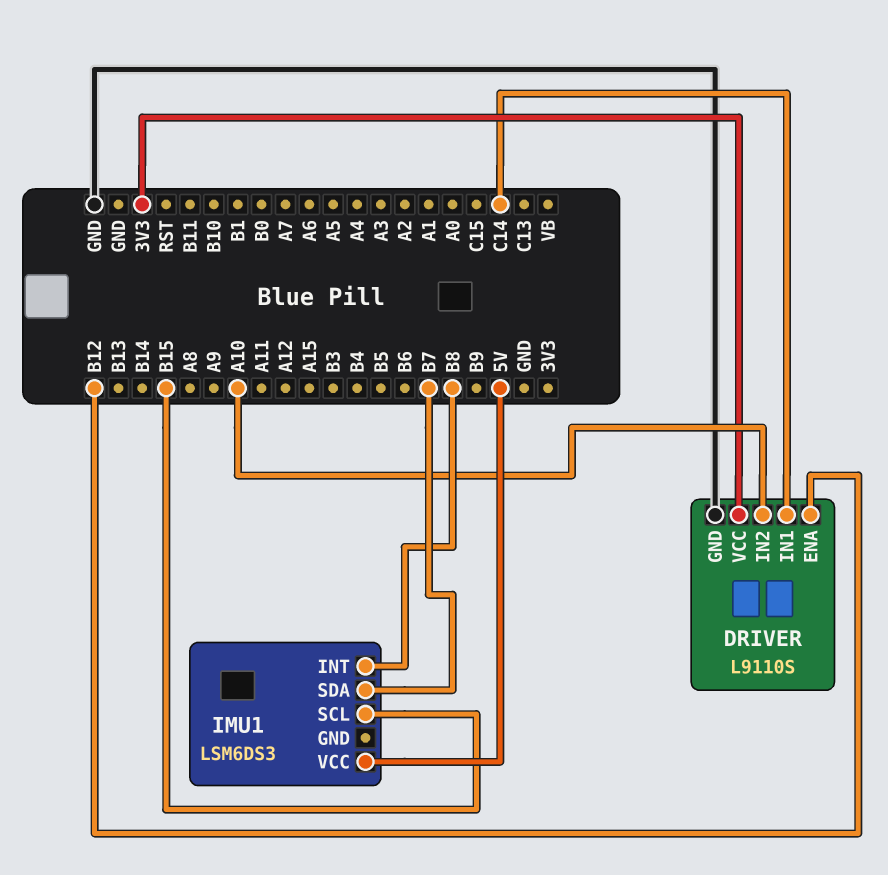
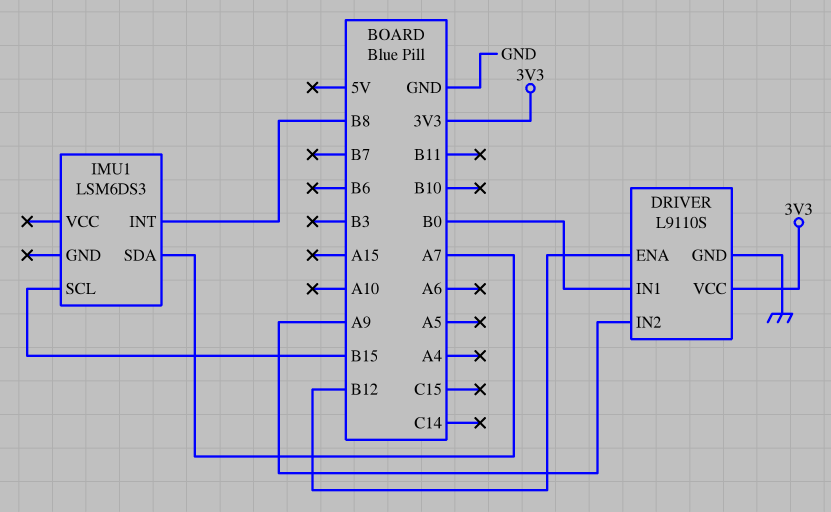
DRIVER pin IN1: C14 -> B0
DRIVER pin IN2: A10 -> A9
IMU1 pin SDA: B7 -> A7
IMU1 pin VCC: 5V -> none

